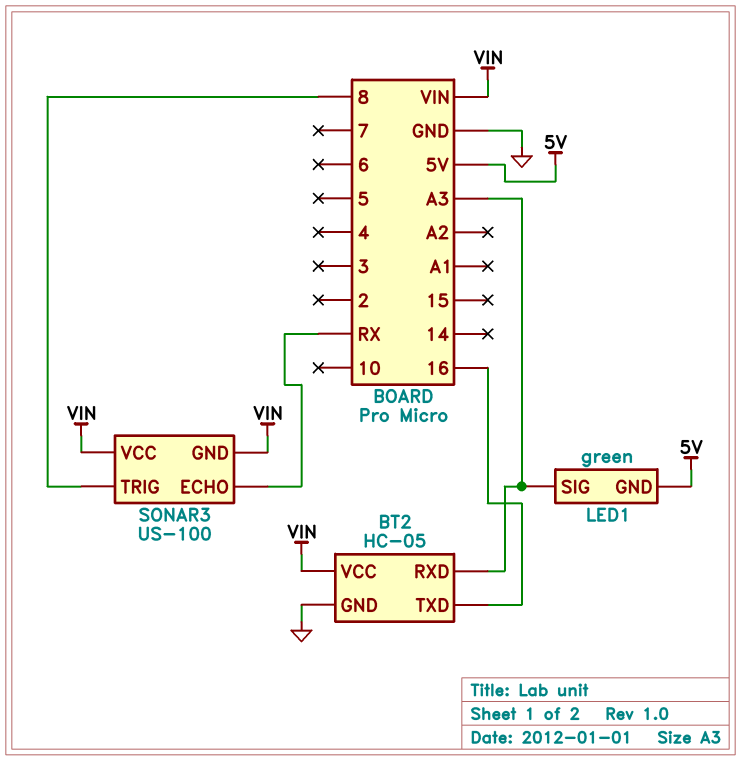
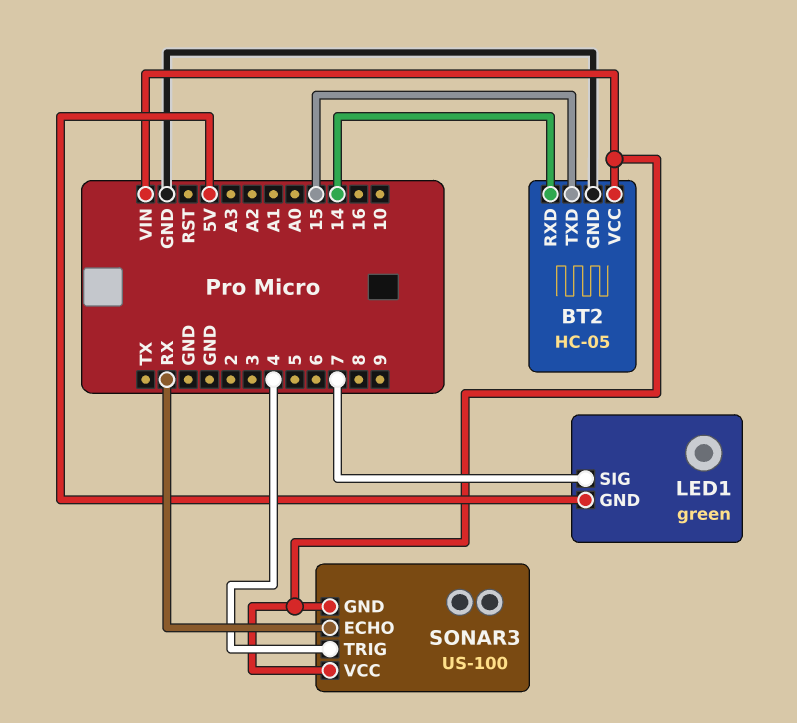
BT2 pin RXD: A3 -> 14
BT2 pin TXD: 16 -> 15
LED1 pin SIG: A3 -> 7
SONAR3 pin TRIG: 8 -> 4

